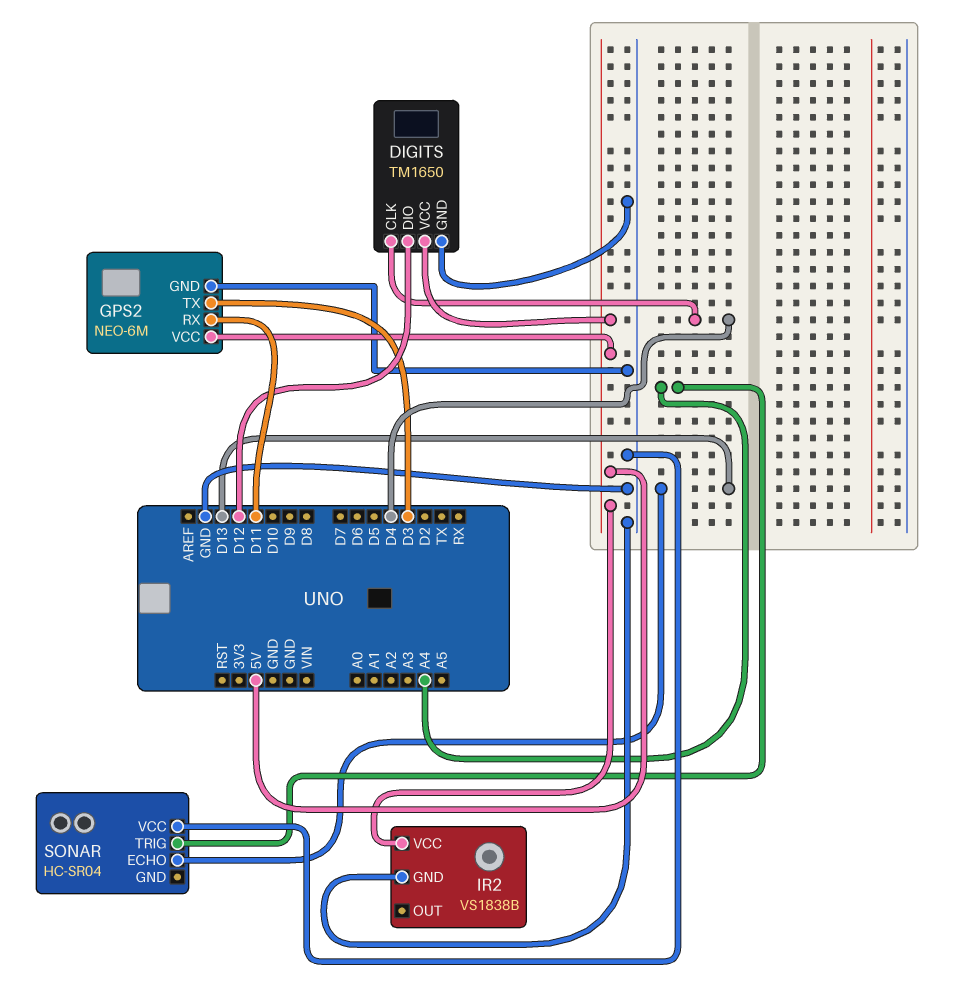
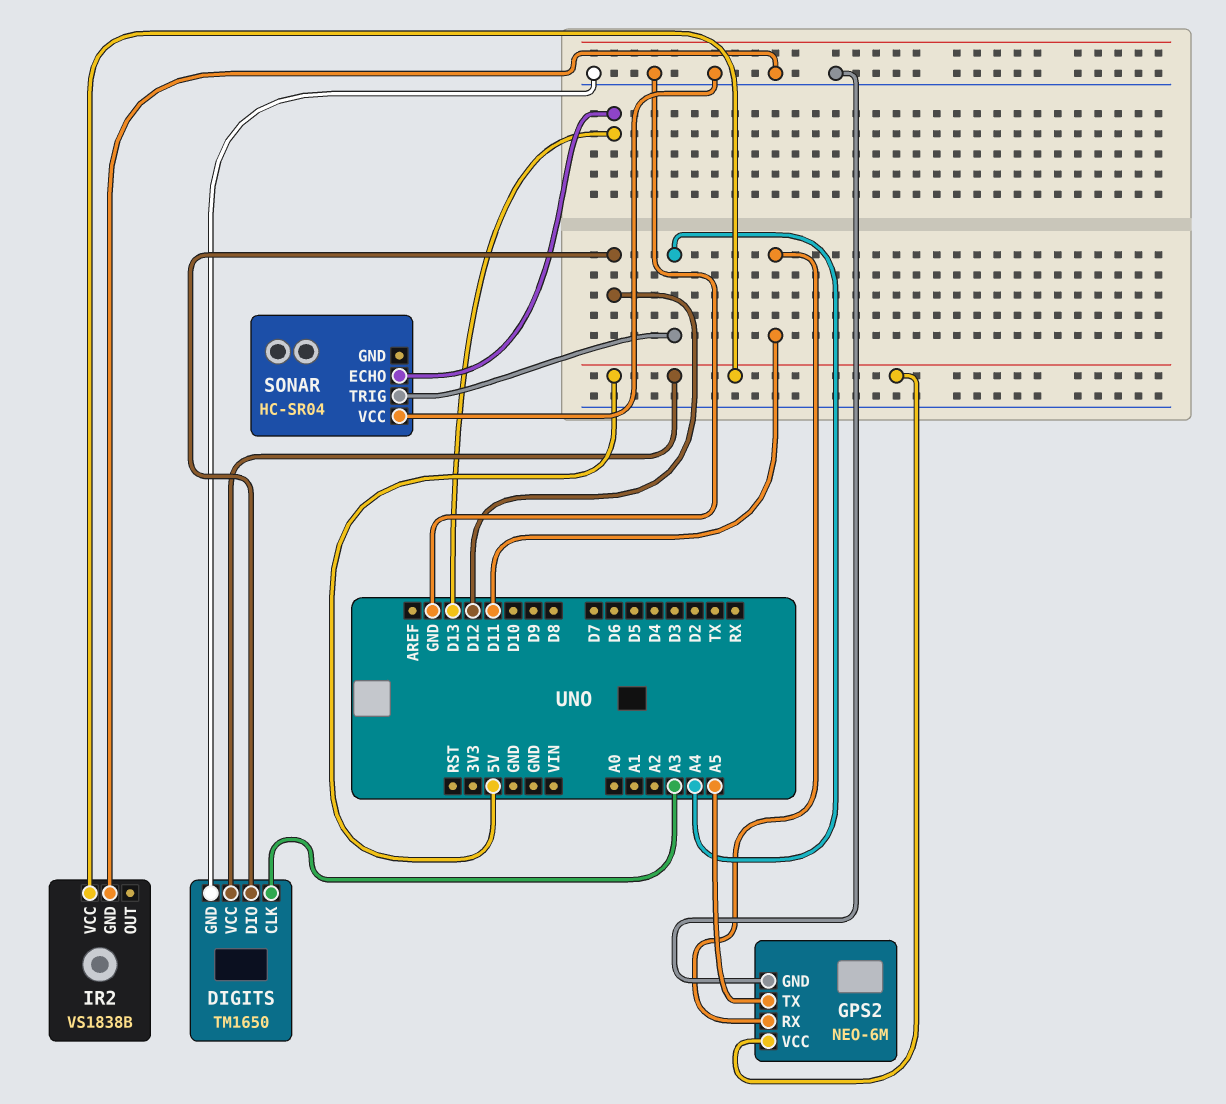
DIGITS pin CLK: D4 -> A3
GPS2 pin TX: D3 -> A5

